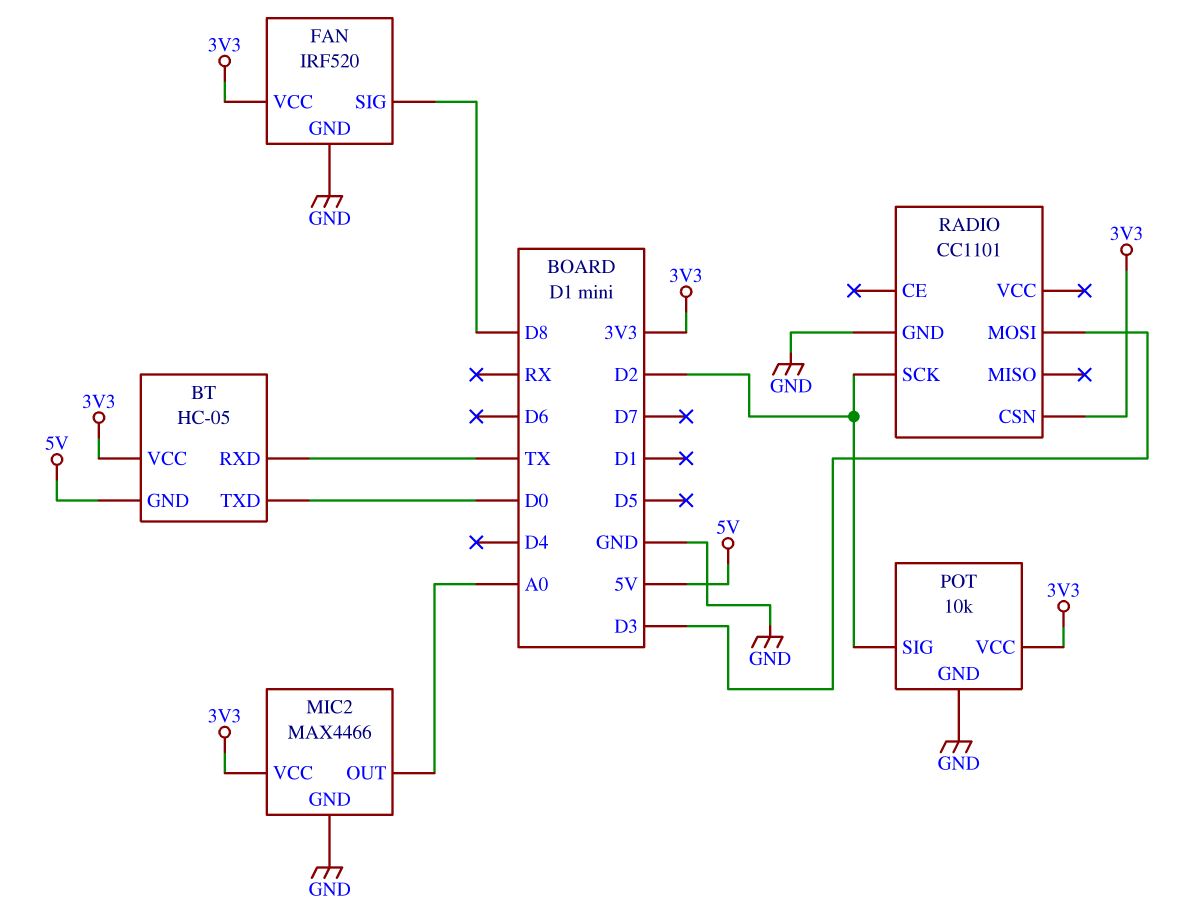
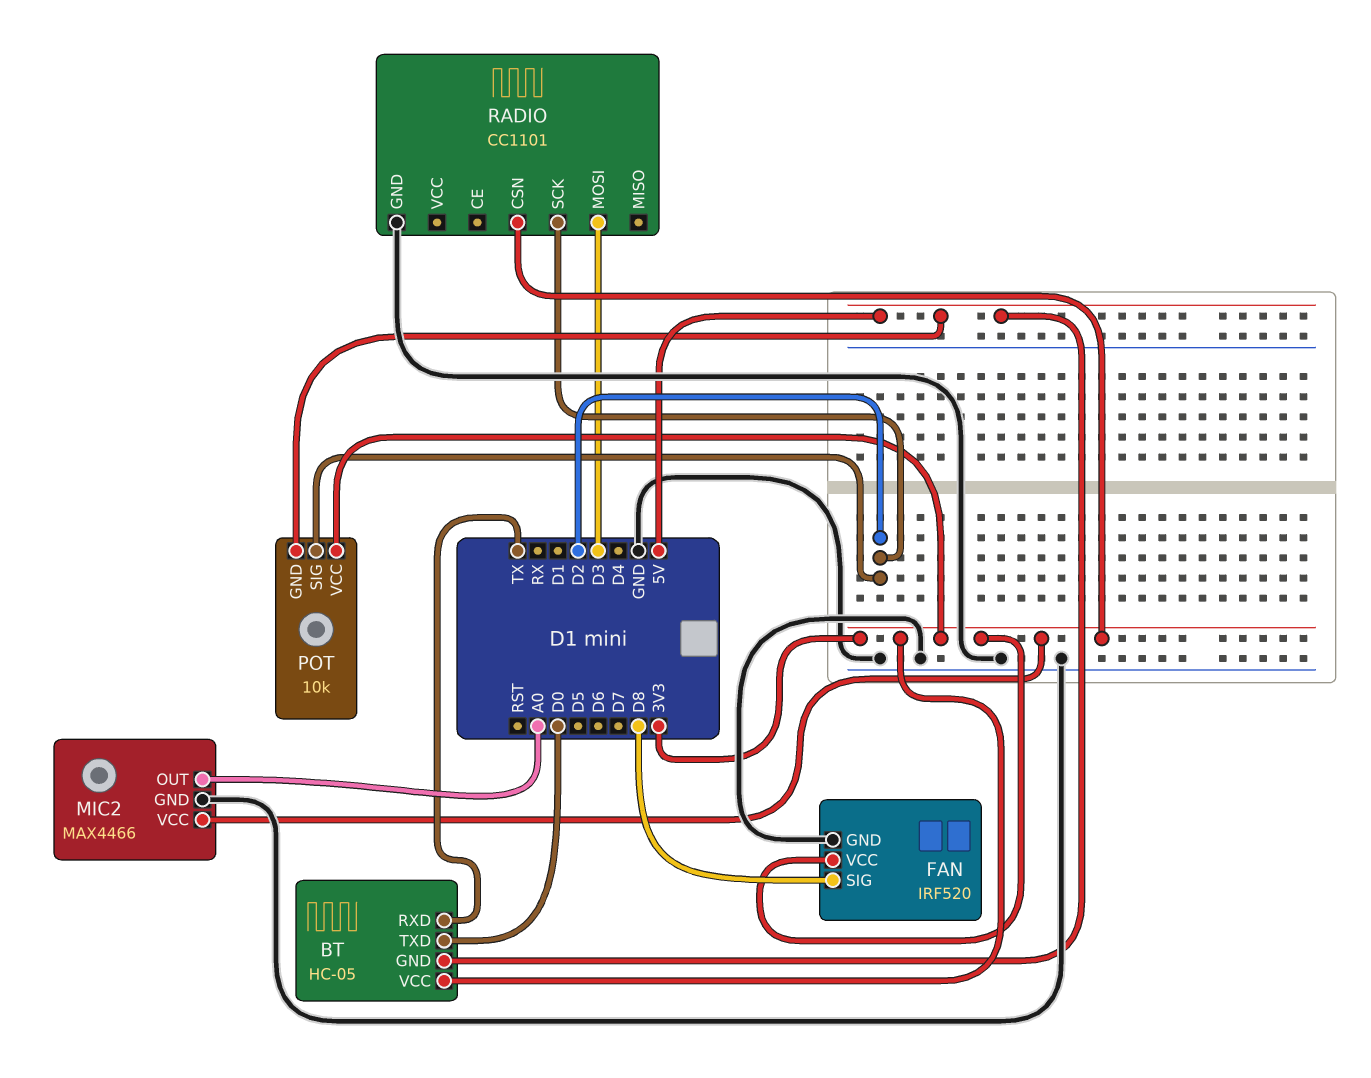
POT pin GND: GND -> 5V

